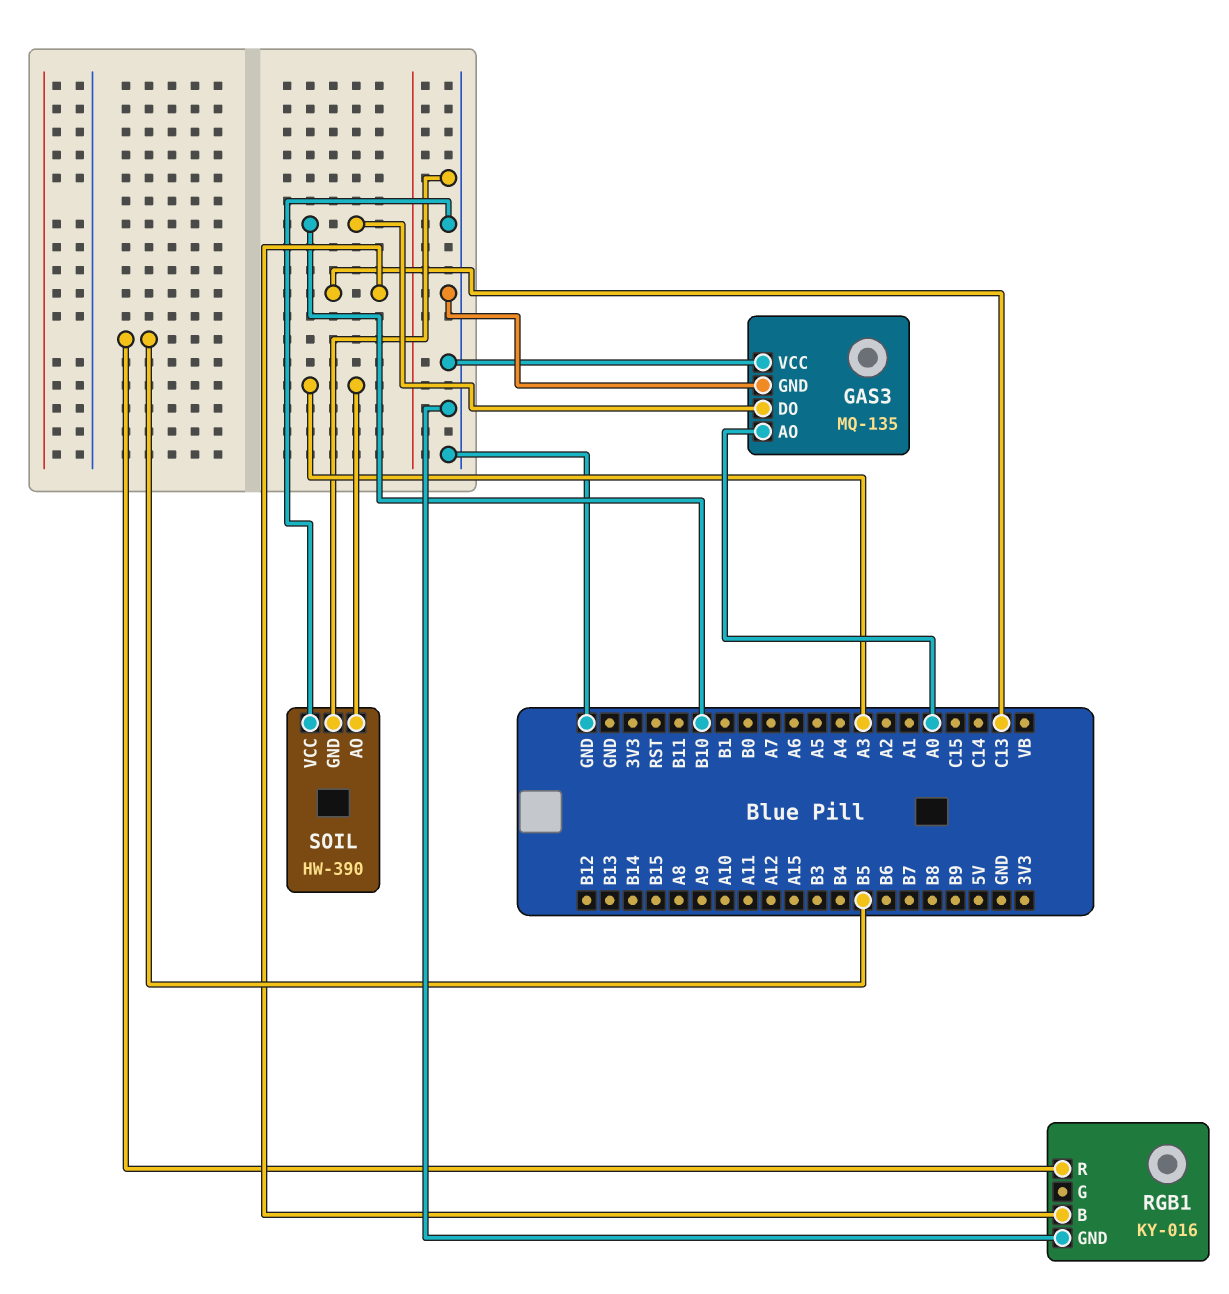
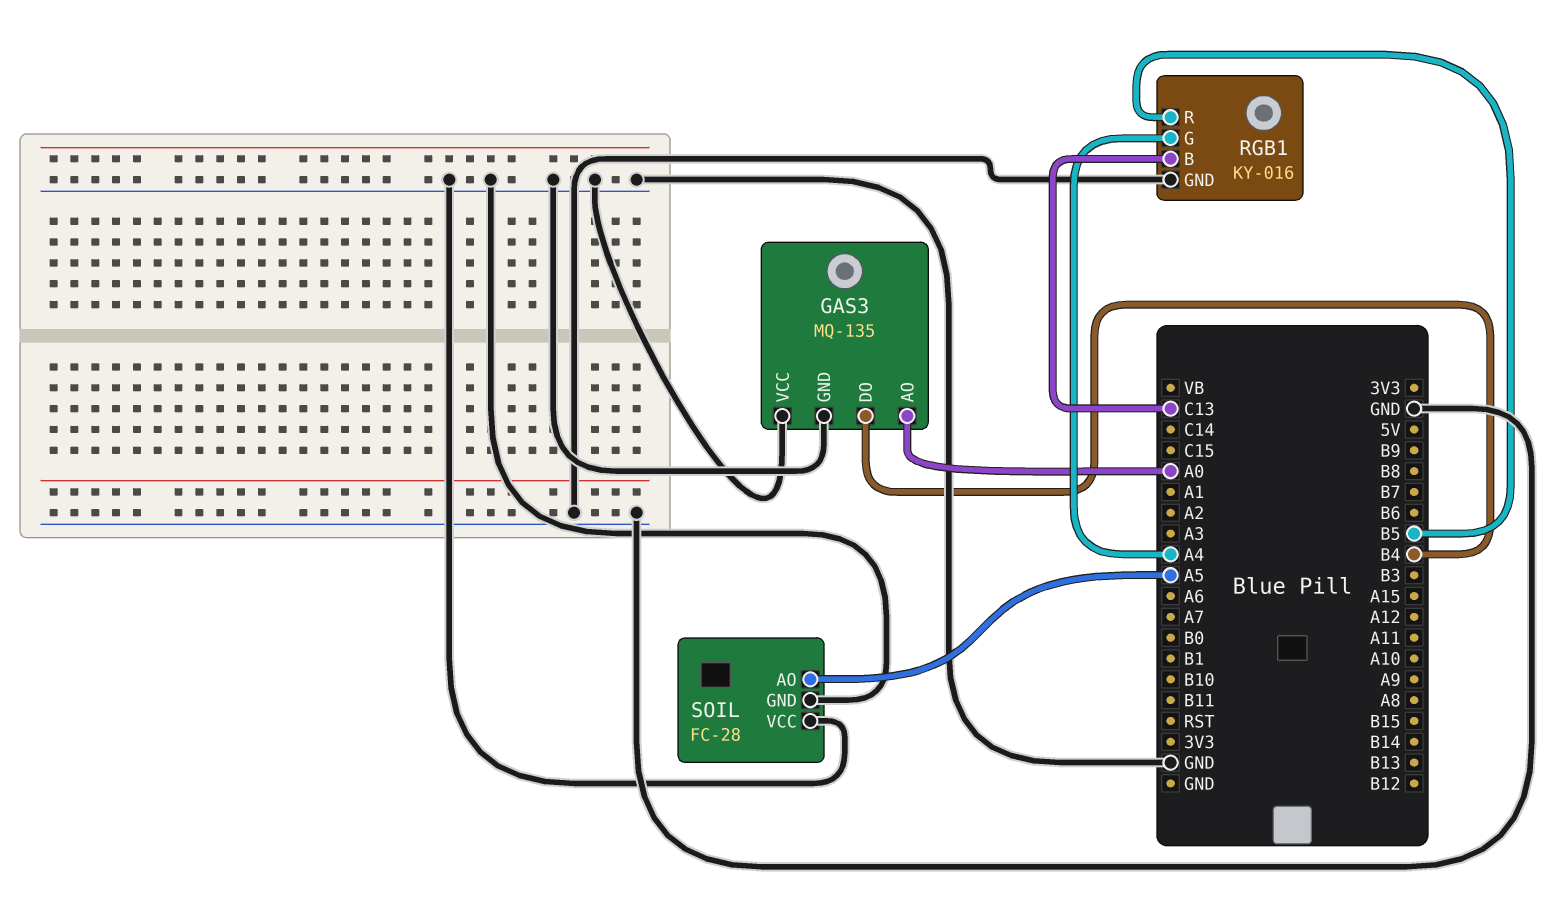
GAS3 pin DO: B10 -> B4
RGB1 pin G: none -> A4
SOIL: HW-390 -> FC-28
SOIL pin AO: A3 -> A5

